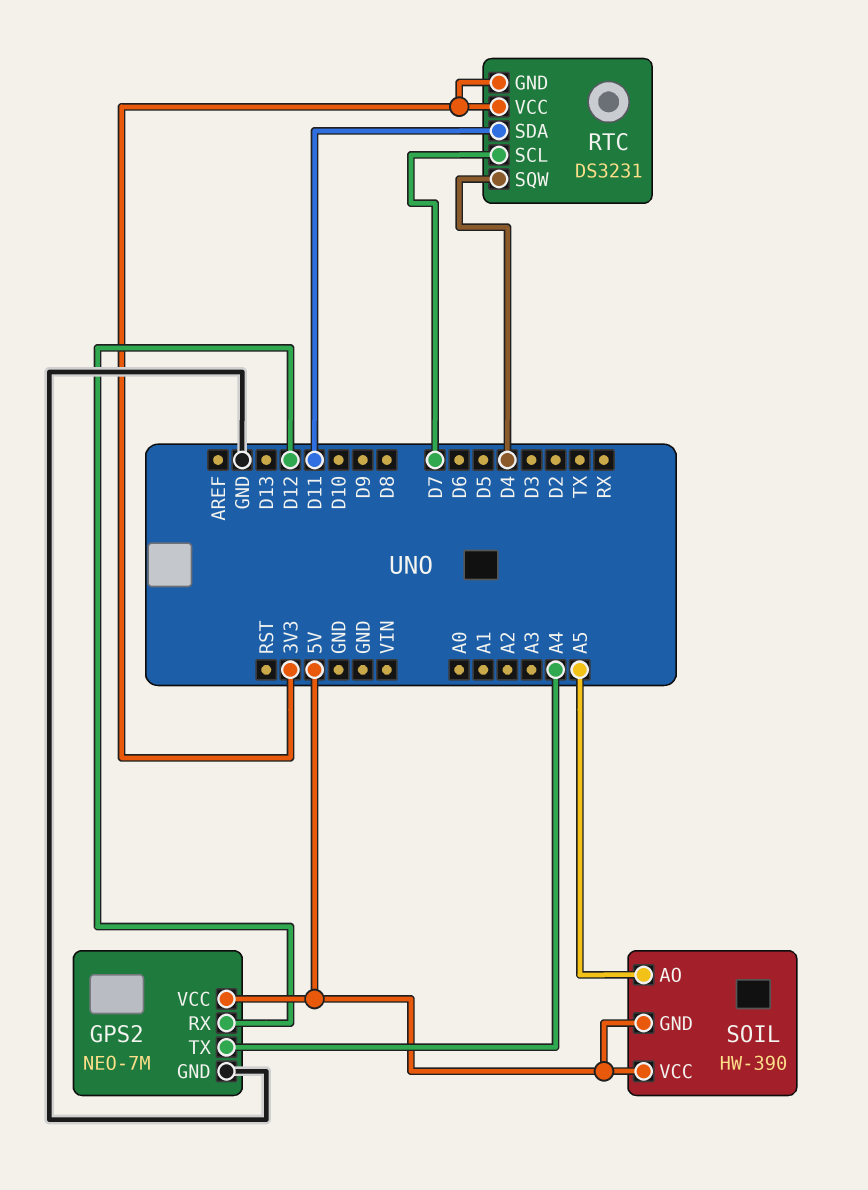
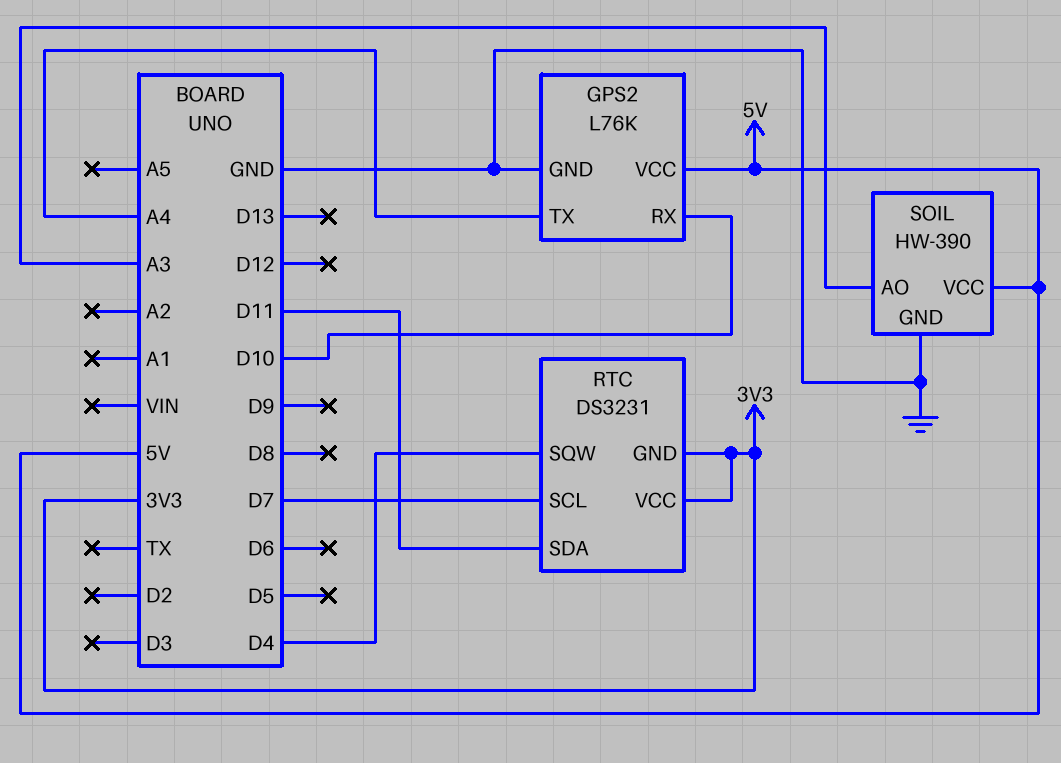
GPS2: NEO-7M -> L76K
GPS2 pin RX: D12 -> D10
SOIL pin AO: A5 -> A3
SOIL pin GND: 5V -> GND

